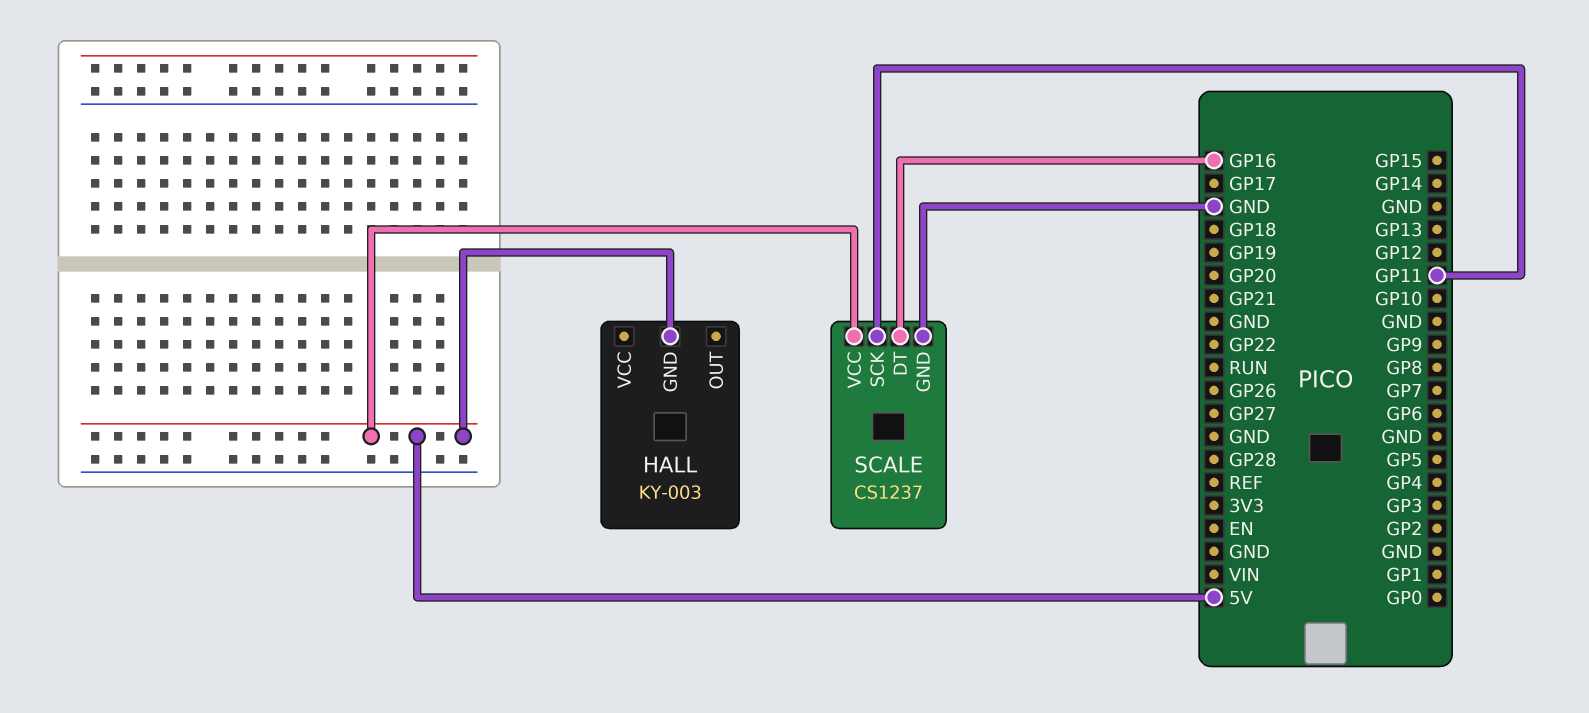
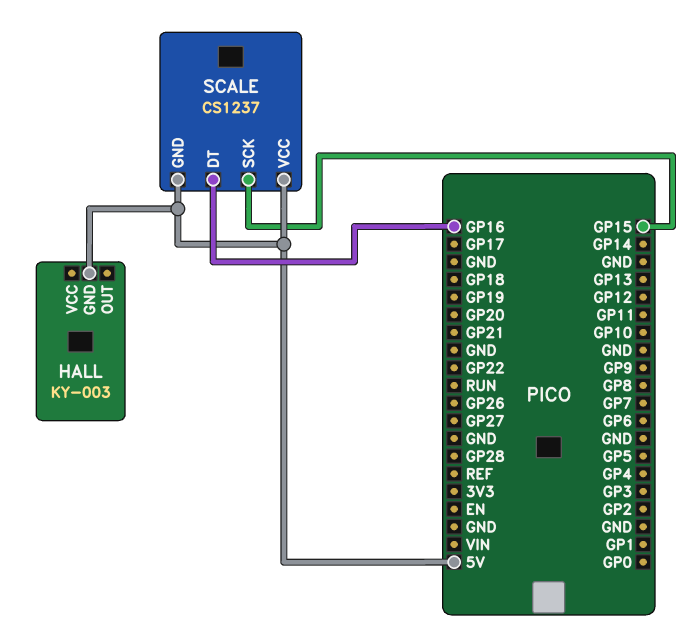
SCALE pin GND: GND -> 5V
SCALE pin SCK: GP11 -> GP15

